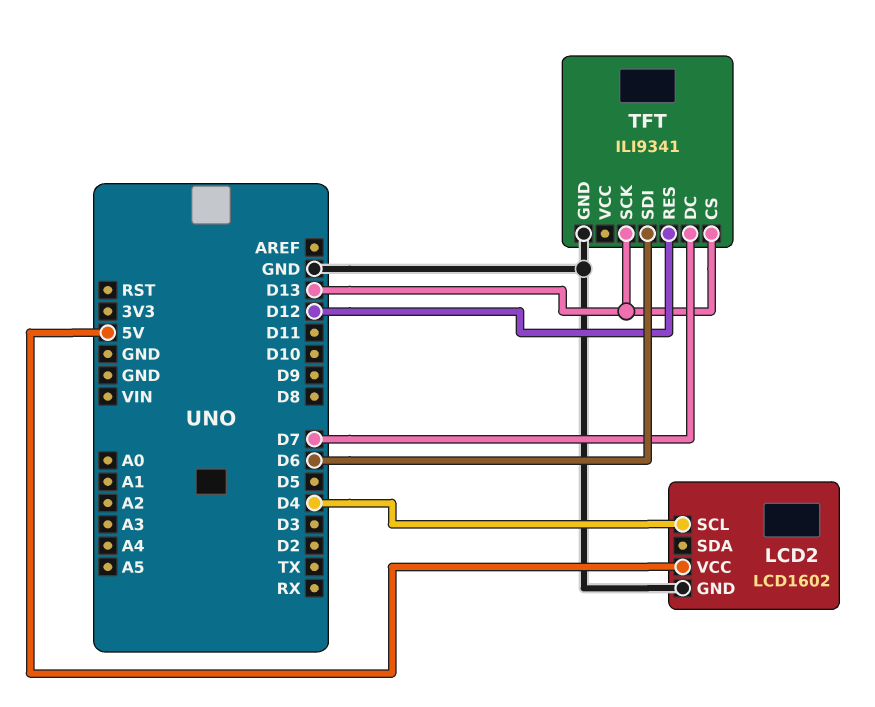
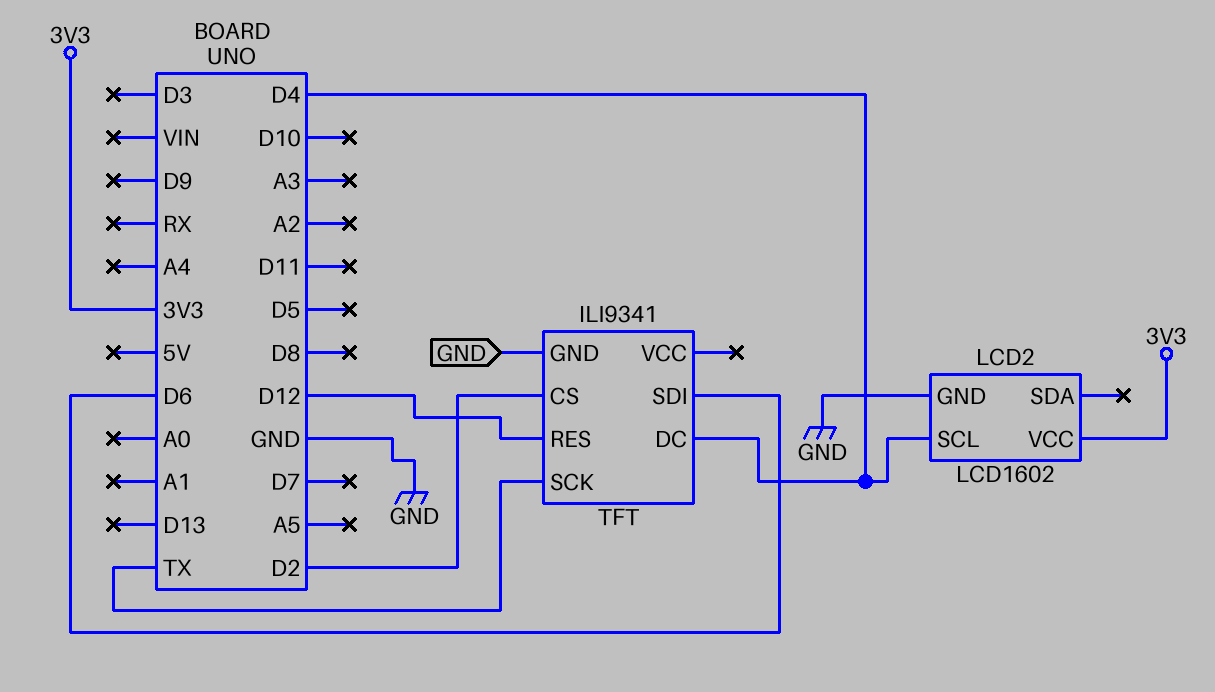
LCD2 pin VCC: 5V -> 3V3
TFT pin CS: D13 -> D2
TFT pin DC: D7 -> D4
TFT pin SCK: D13 -> TX

